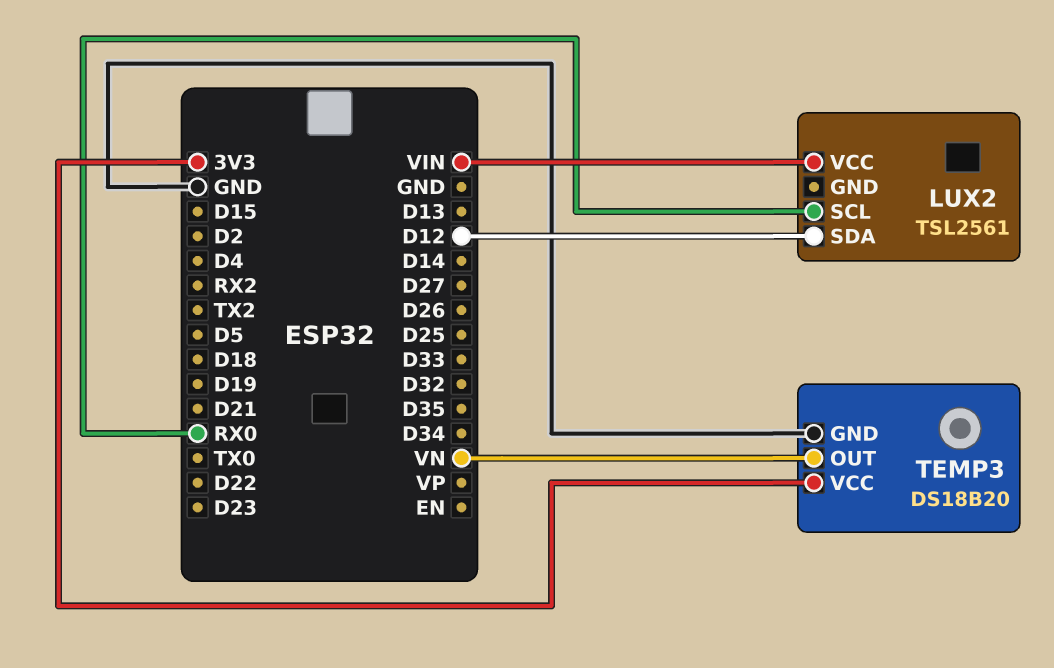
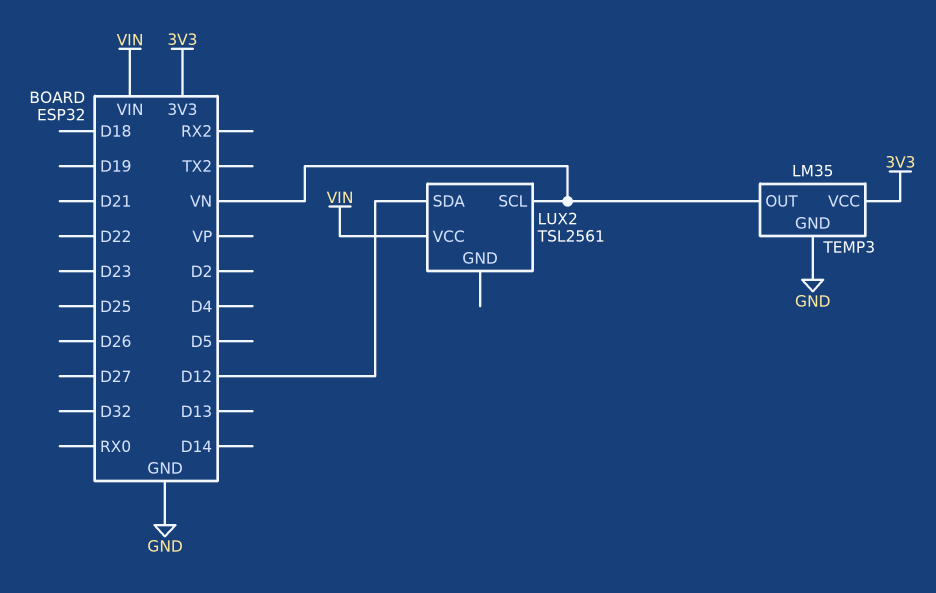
LUX2 pin SCL: RX0 -> VN
TEMP3: DS18B20 -> LM35

